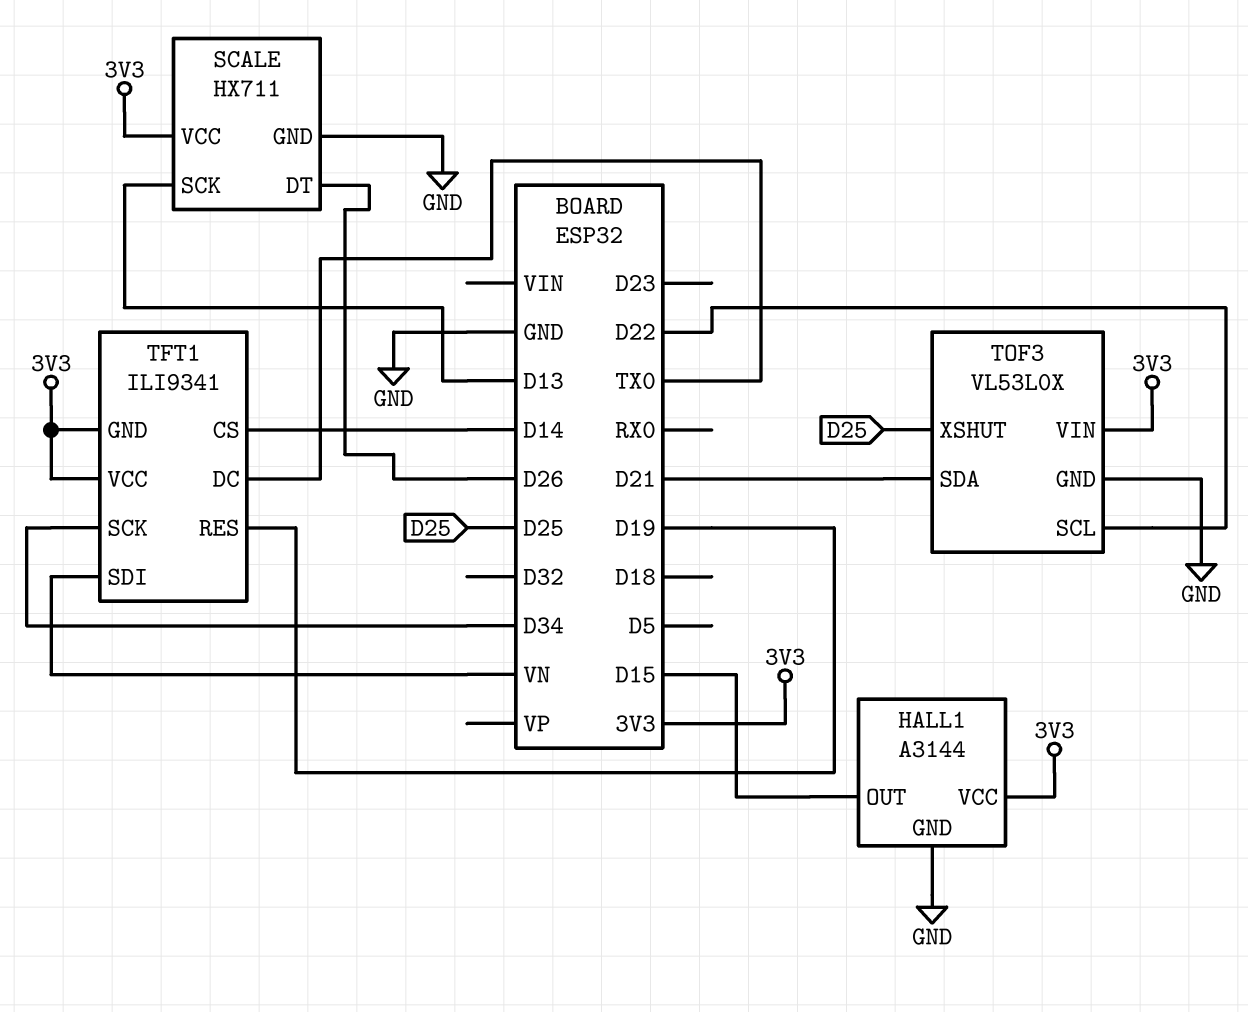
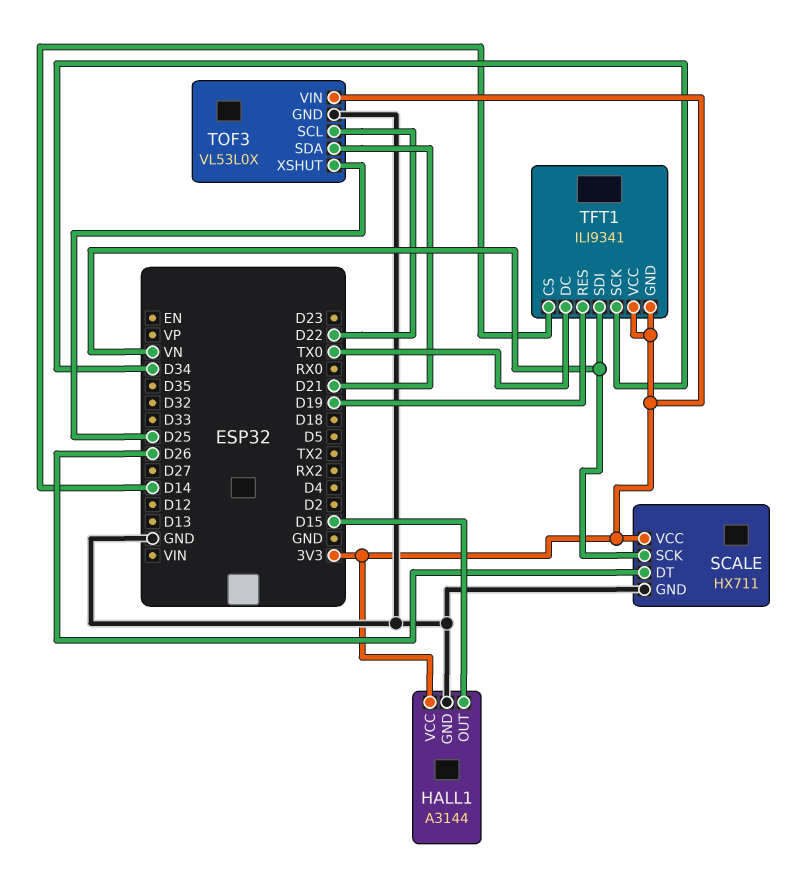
SCALE pin SCK: D13 -> VN

